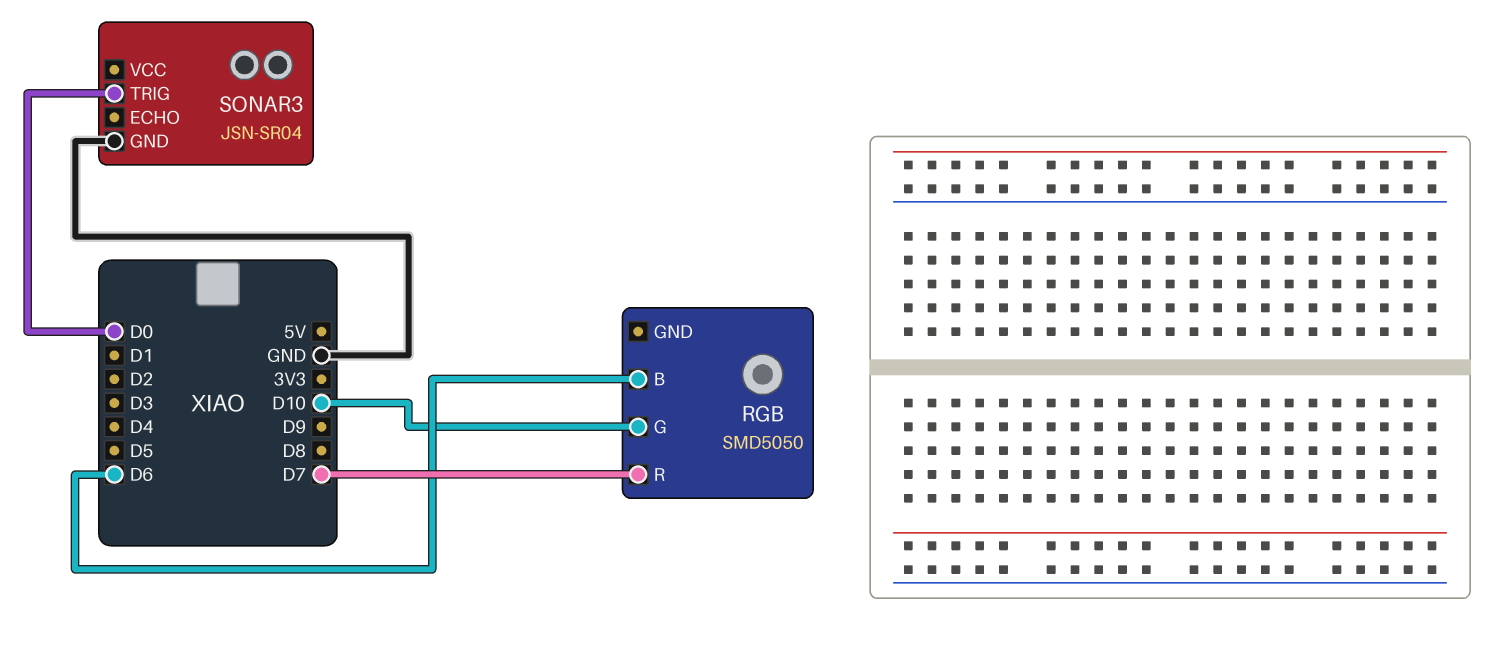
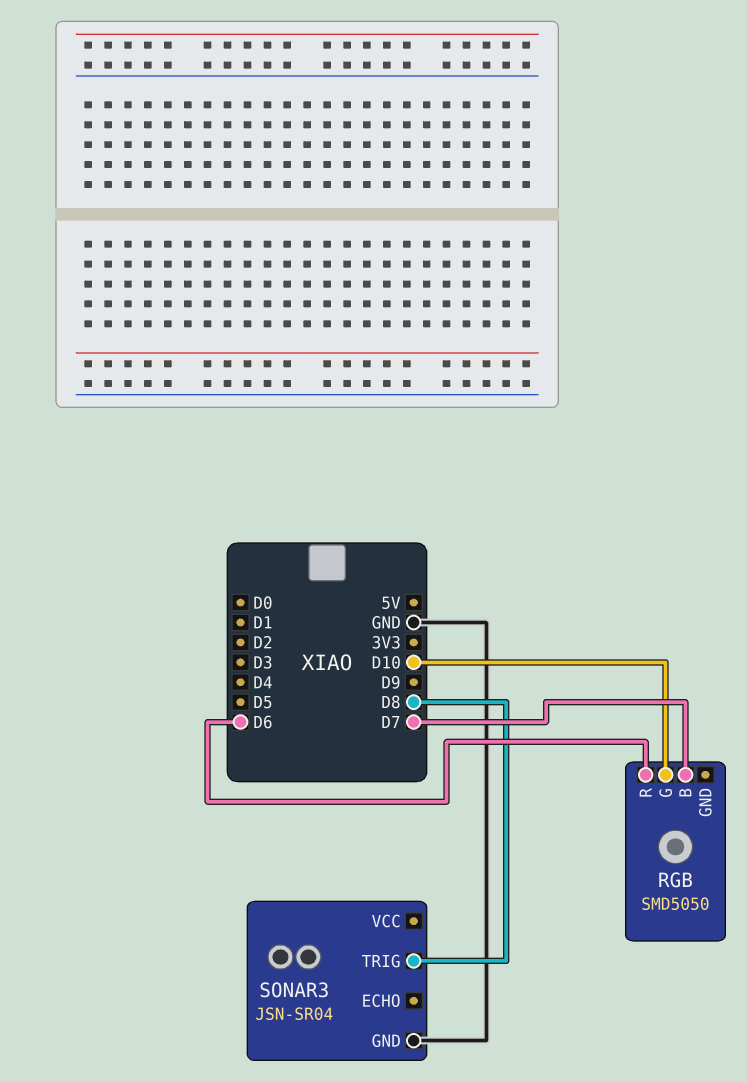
RGB pin B: D6 -> D7
RGB pin R: D7 -> D6
SONAR3 pin TRIG: D0 -> D8

